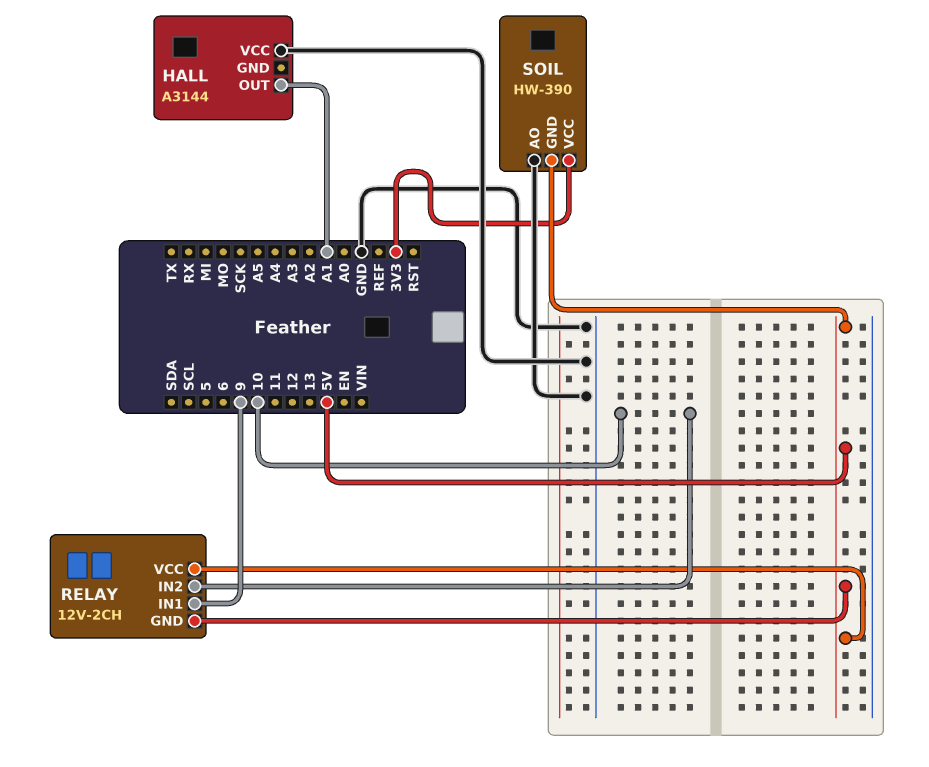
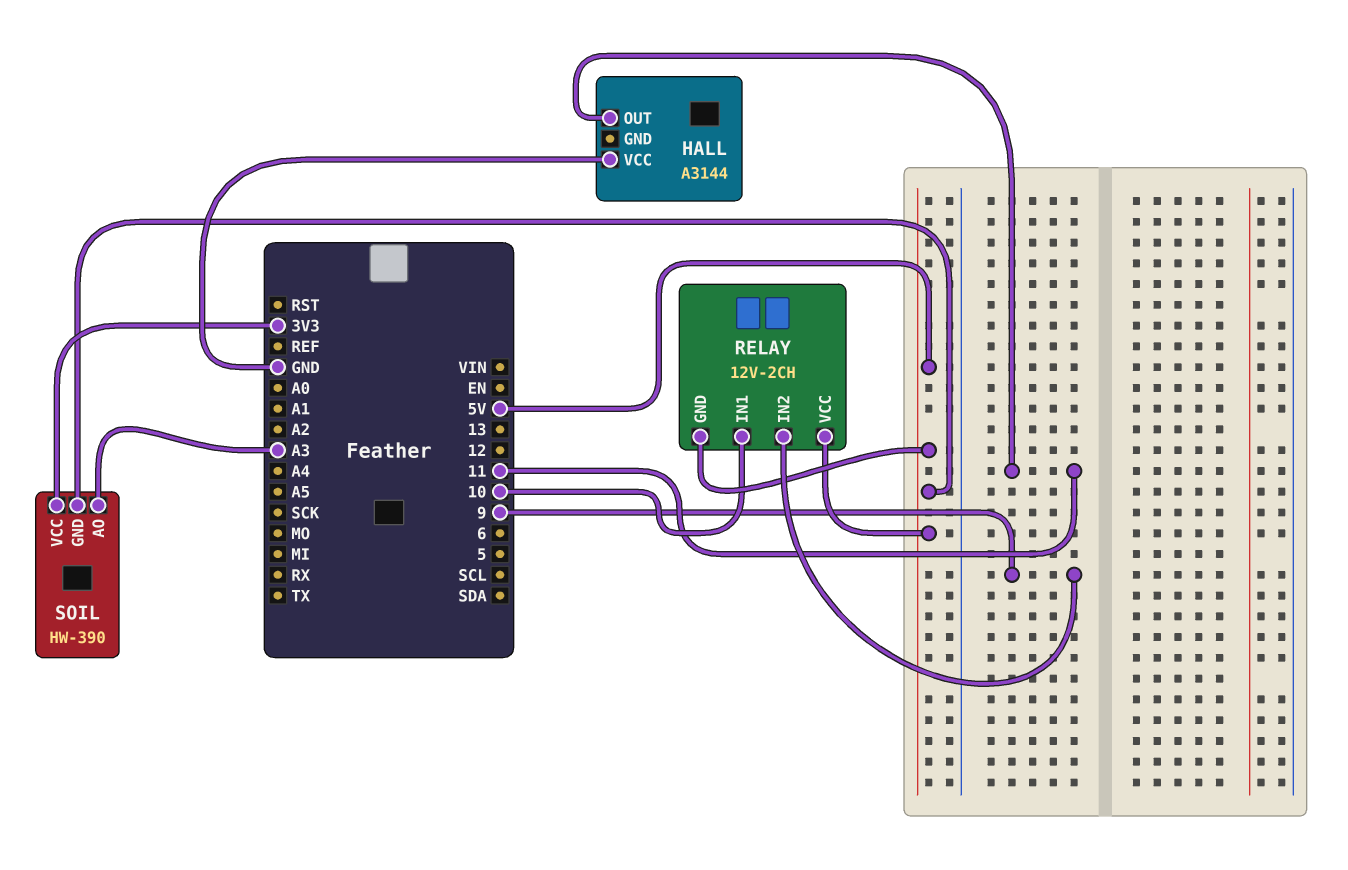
HALL pin OUT: A1 -> 11
RELAY pin IN1: 9 -> 10
RELAY pin IN2: 10 -> 9
SOIL pin AO: GND -> A3

